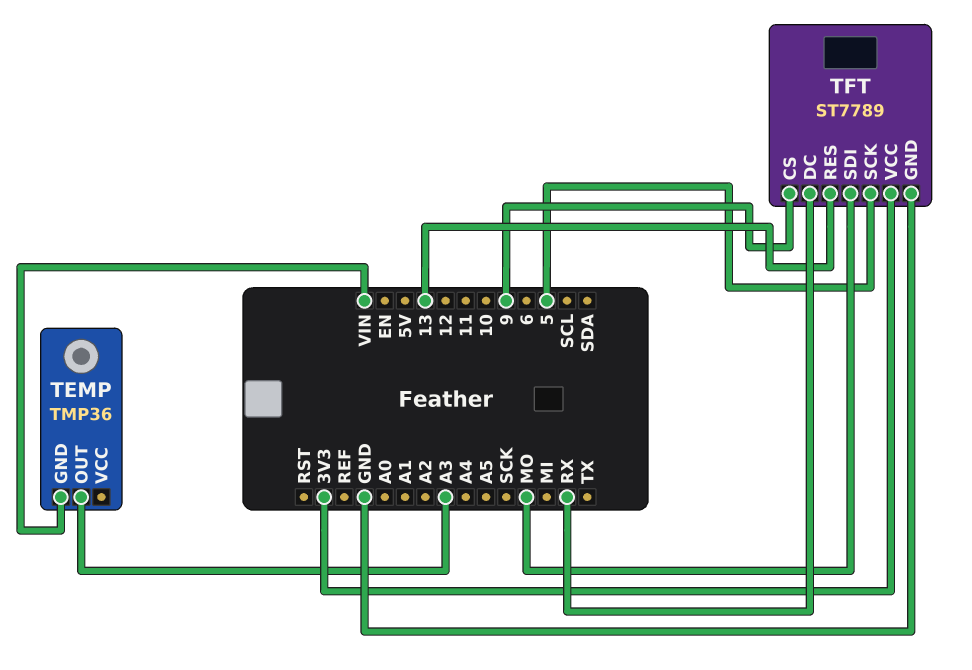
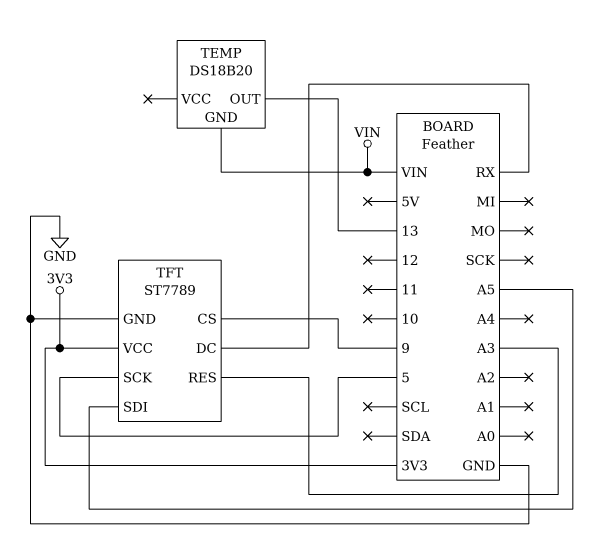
TEMP: TMP36 -> DS18B20
TEMP pin OUT: A3 -> 13
TFT pin RES: 13 -> A3
TFT pin SDI: MO -> A5

